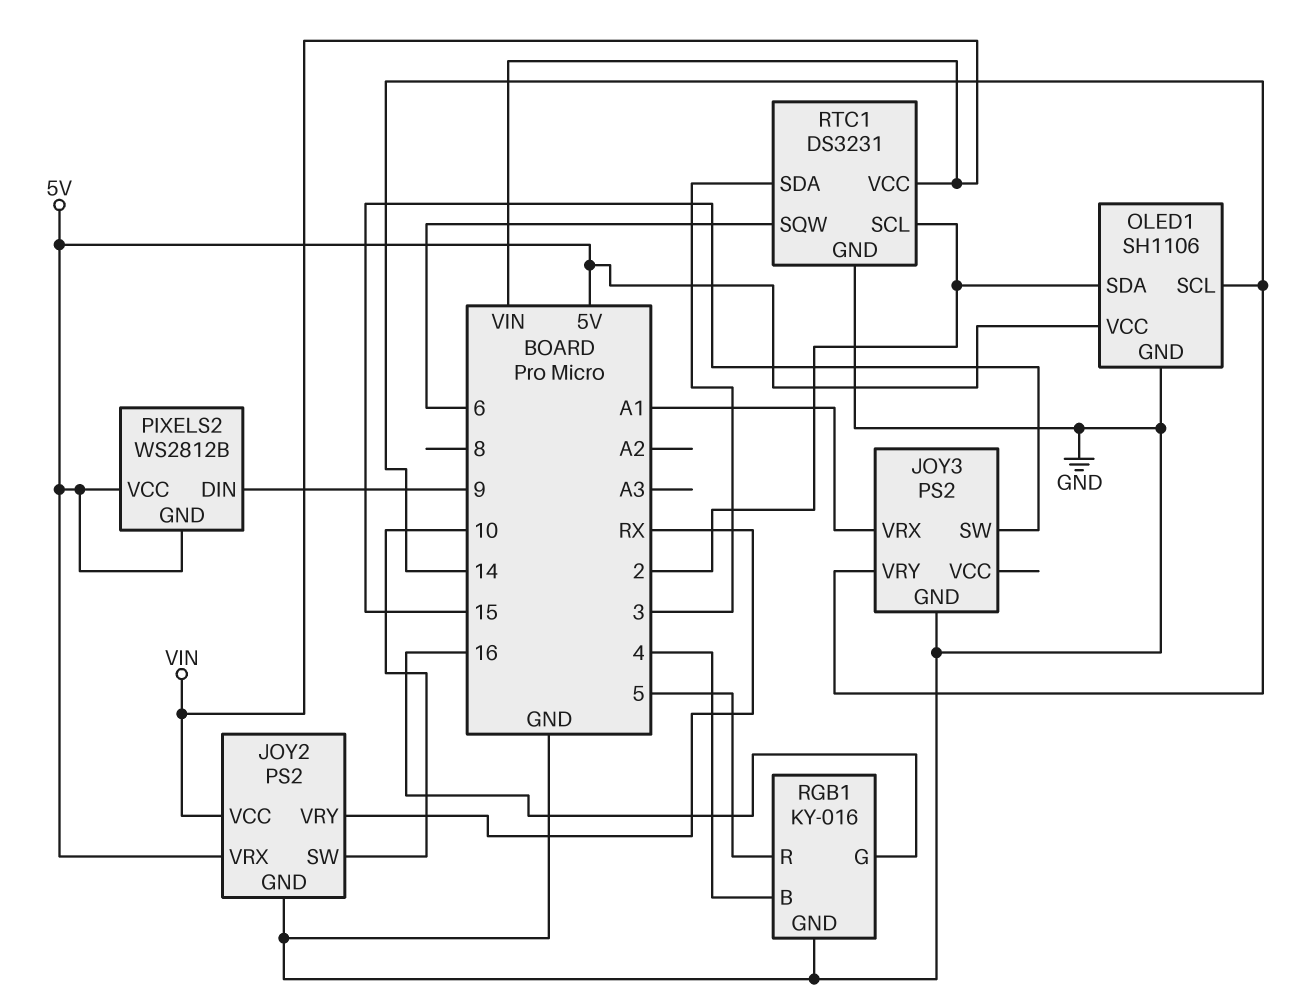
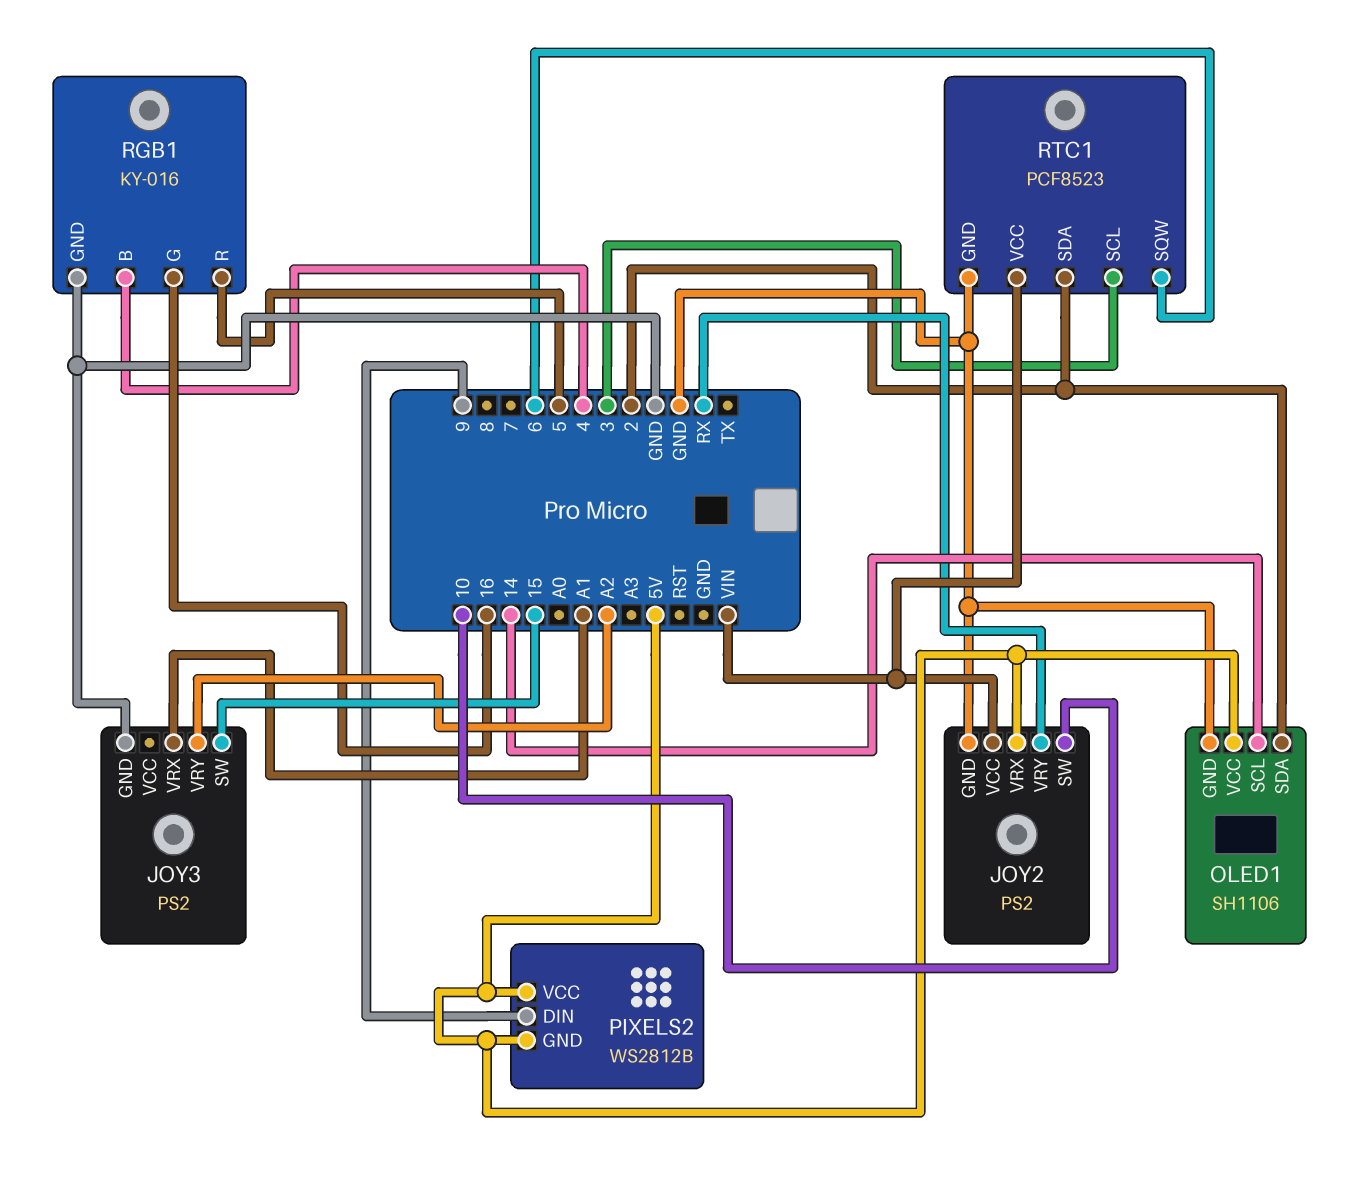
JOY3 pin VRY: 14 -> A2
RTC1: DS3231 -> PCF8523
RTC1 pin SCL: 2 -> 3
RTC1 pin SDA: 3 -> 2

